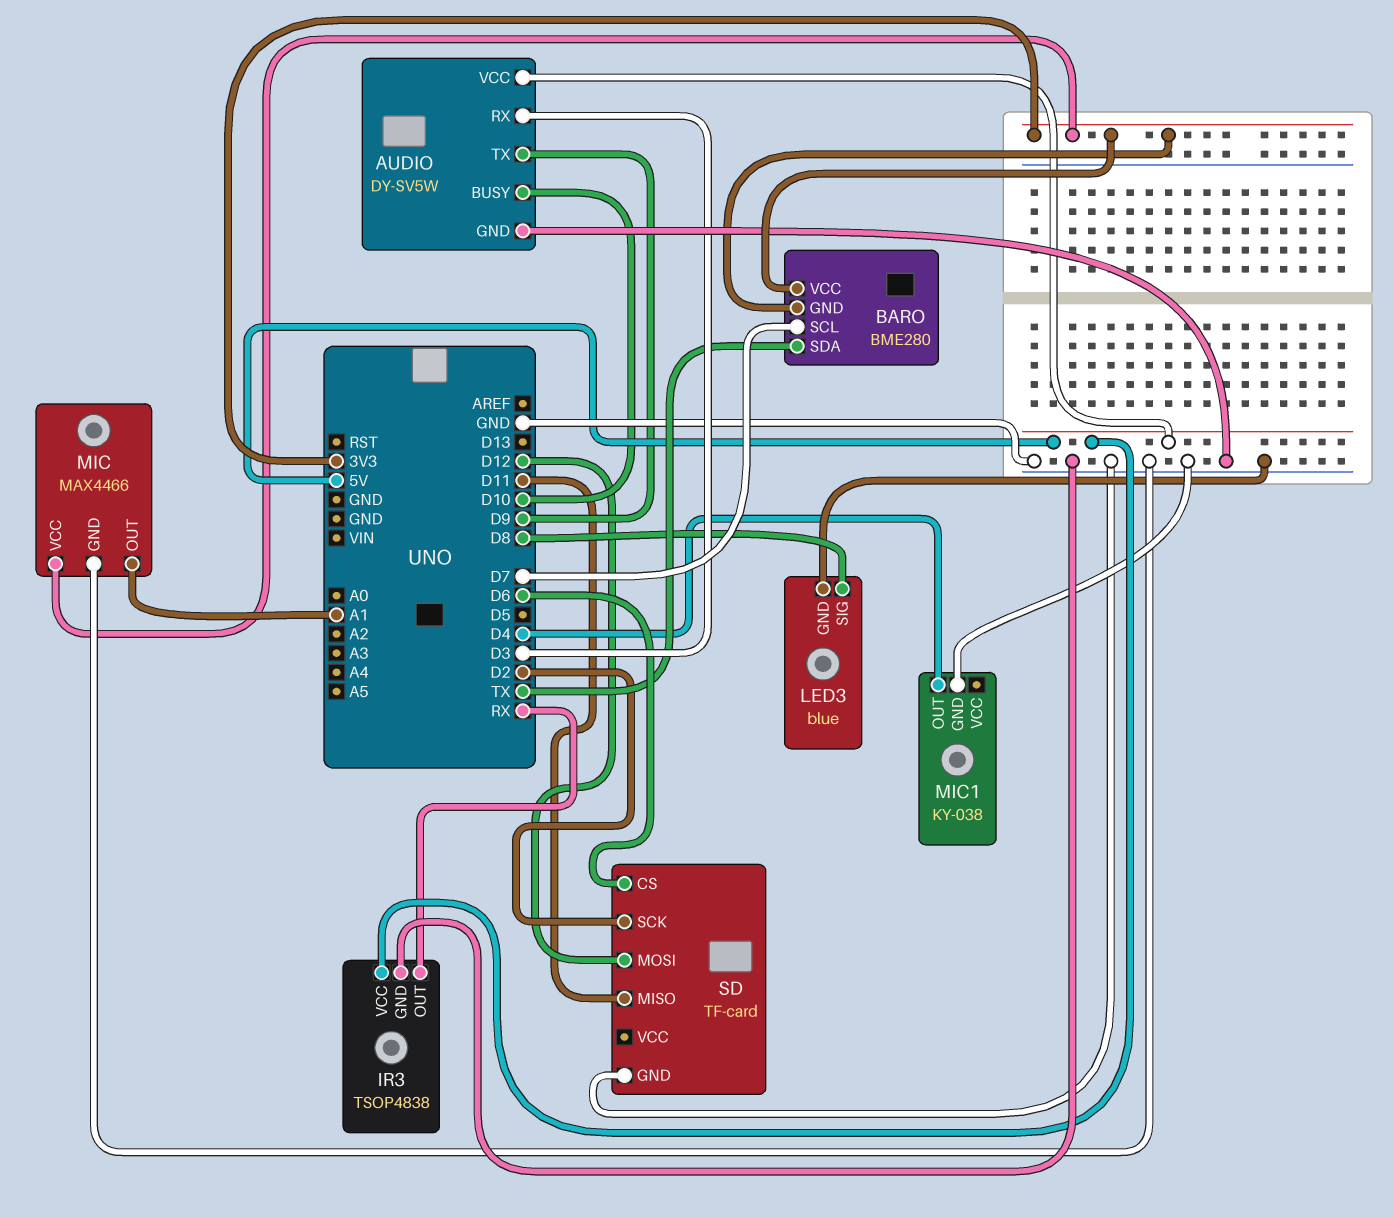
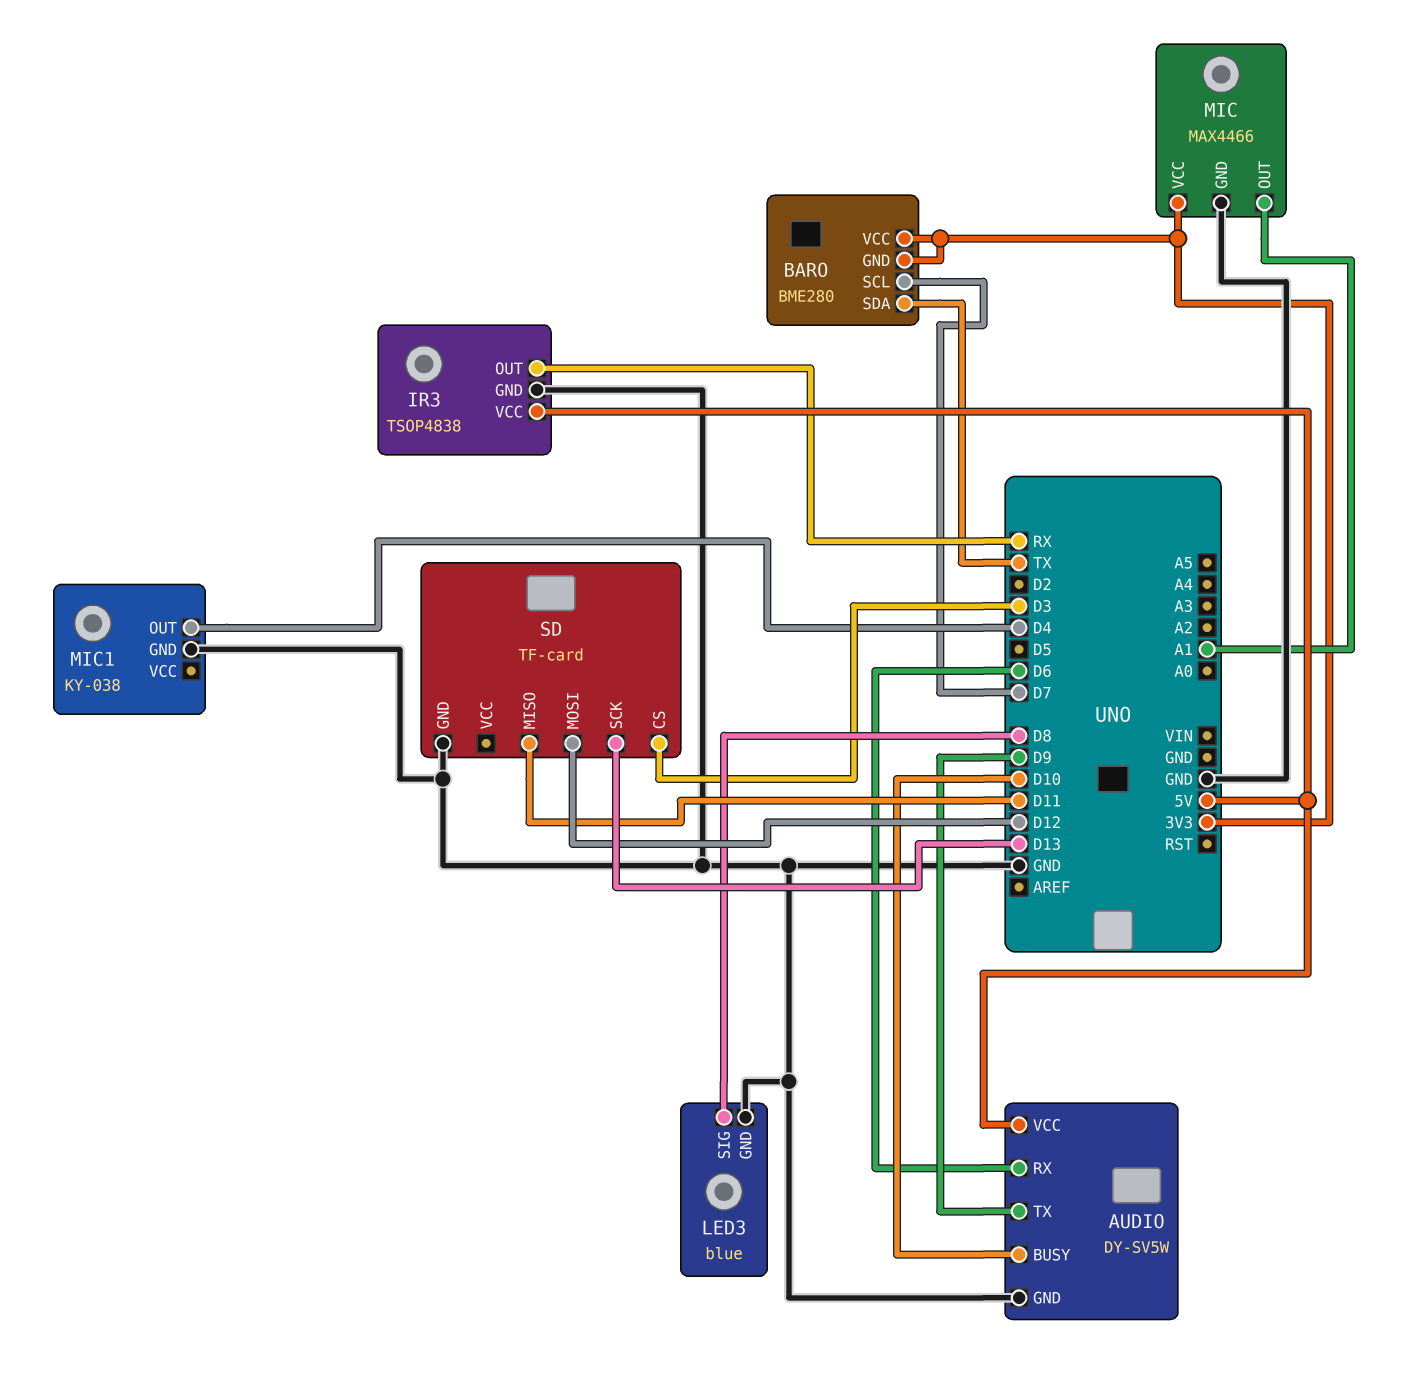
AUDIO pin RX: D3 -> D6
SD pin CS: D6 -> D3
SD pin SCK: D2 -> D13

